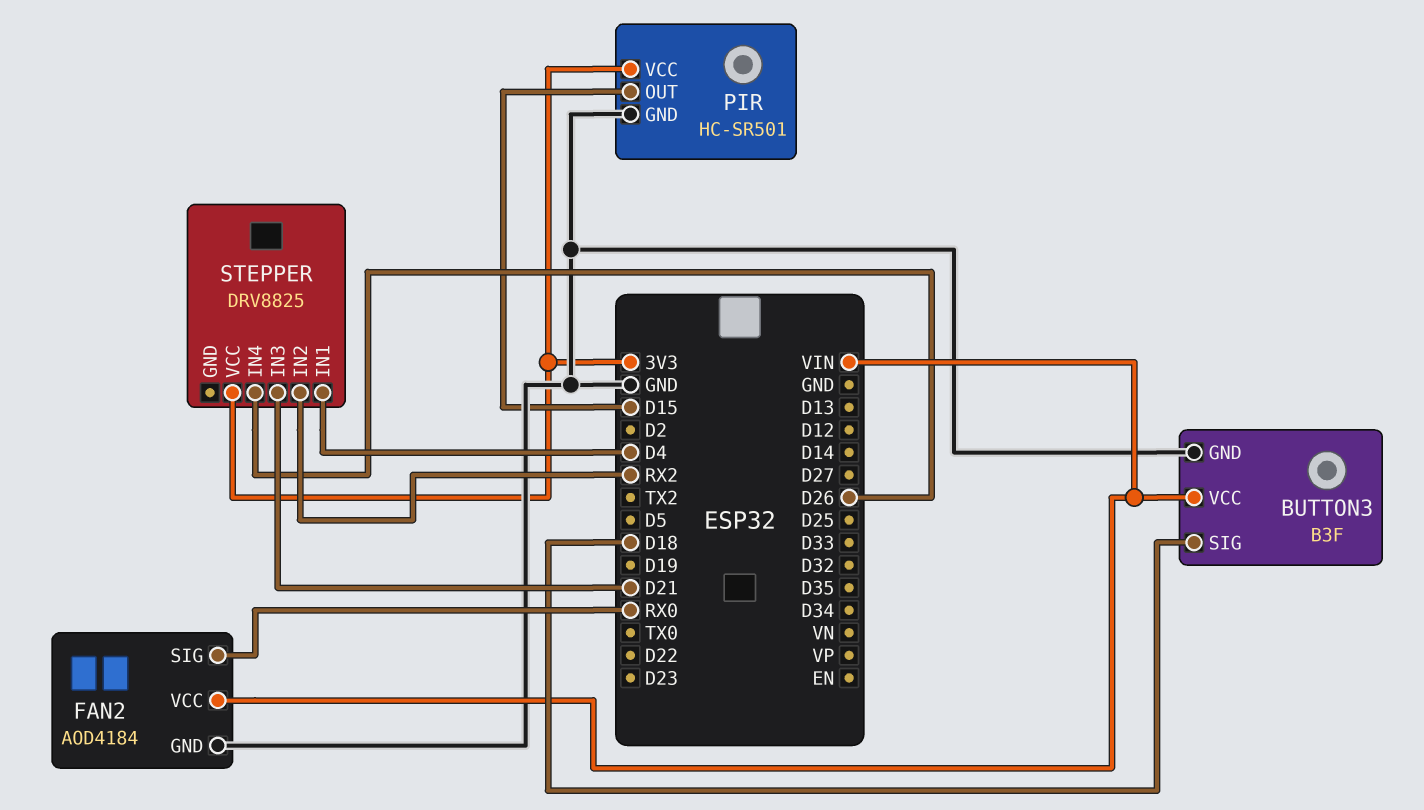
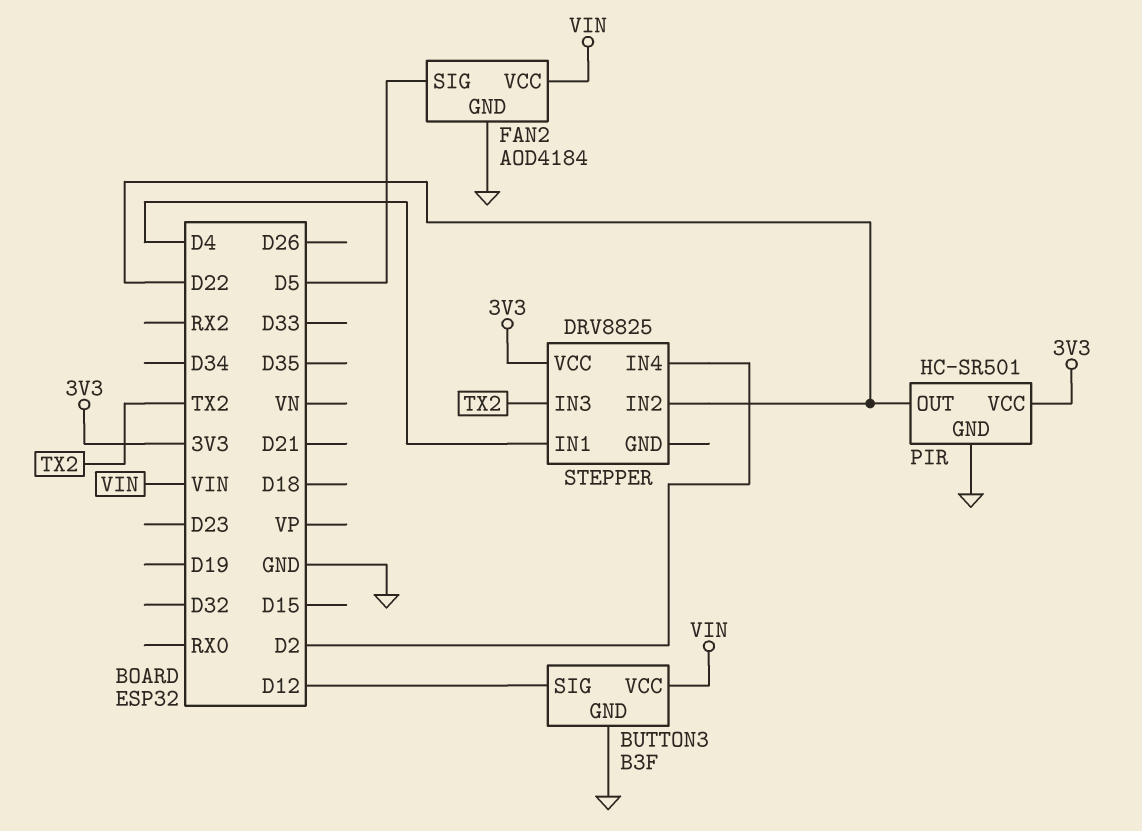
BUTTON3 pin SIG: D18 -> D12
FAN2 pin SIG: RX0 -> D5
PIR pin OUT: D15 -> D22
STEPPER pin IN2: RX2 -> D22
STEPPER pin IN3: D21 -> TX2
STEPPER pin IN4: D26 -> D2

